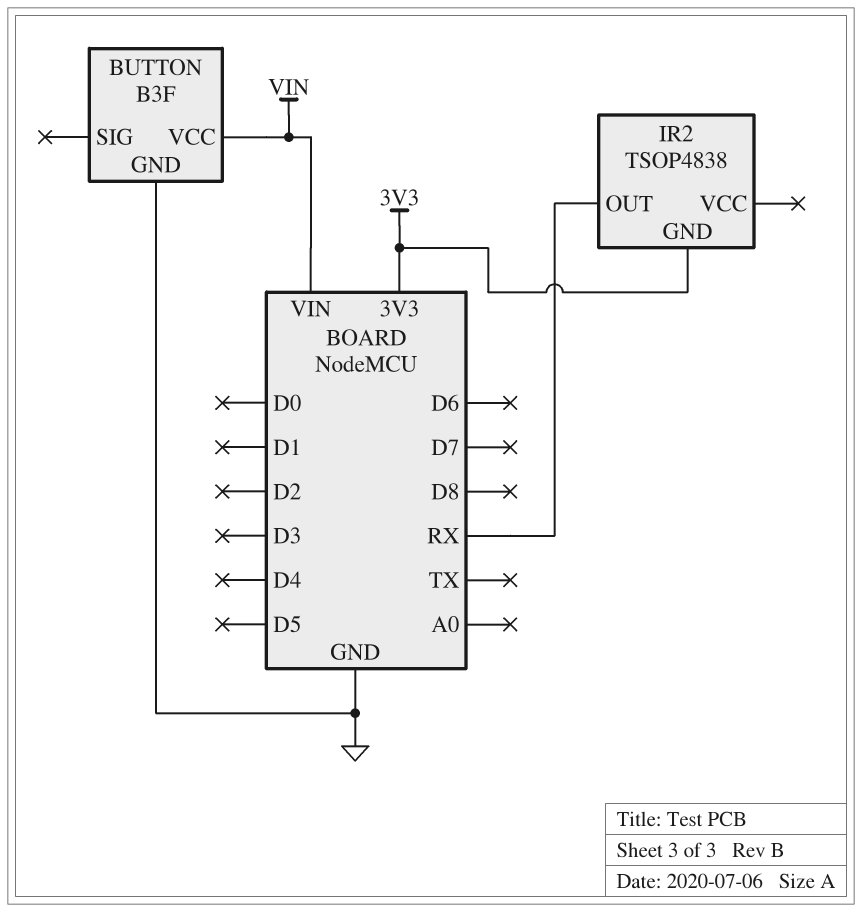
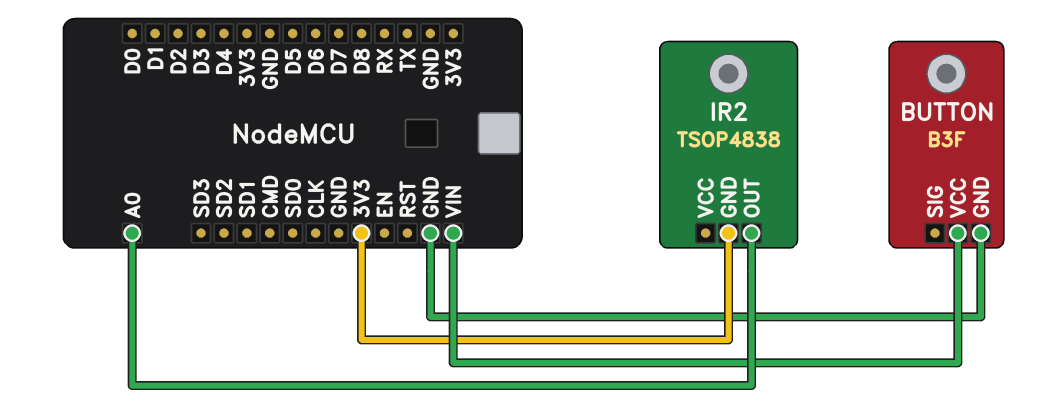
IR2 pin OUT: RX -> A0

